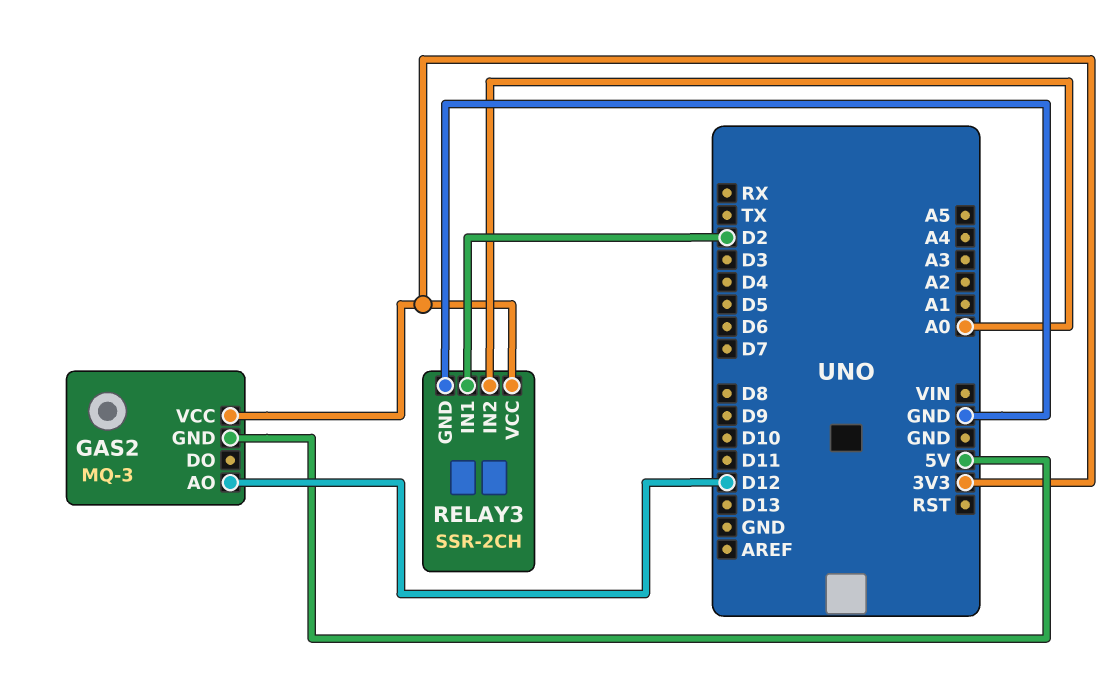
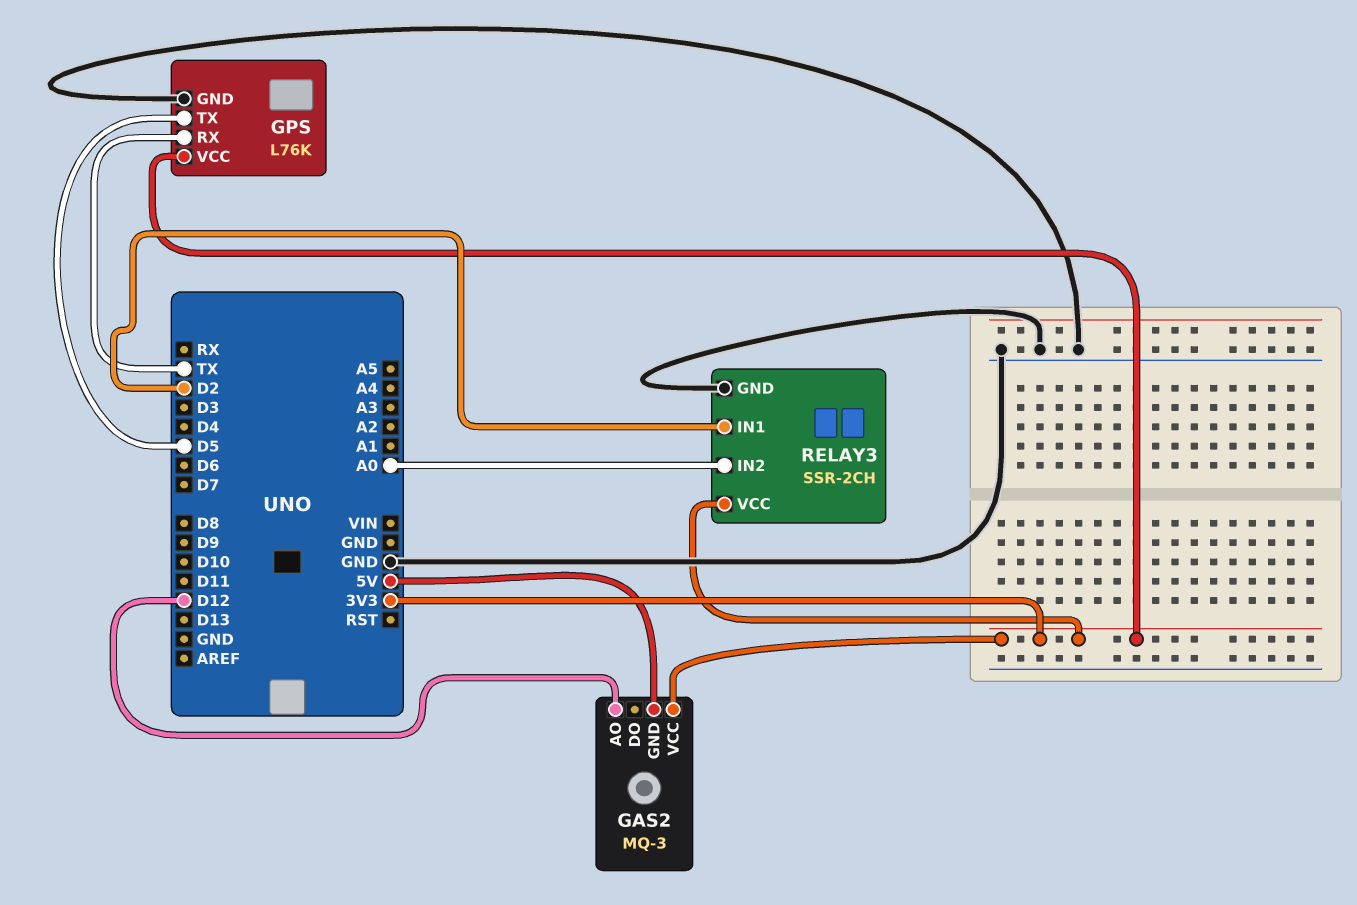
GPS: none -> L76K
GPS pin GND: none -> GND
GPS pin RX: none -> TX
GPS pin TX: none -> D5
GPS pin VCC: none -> 3V3

